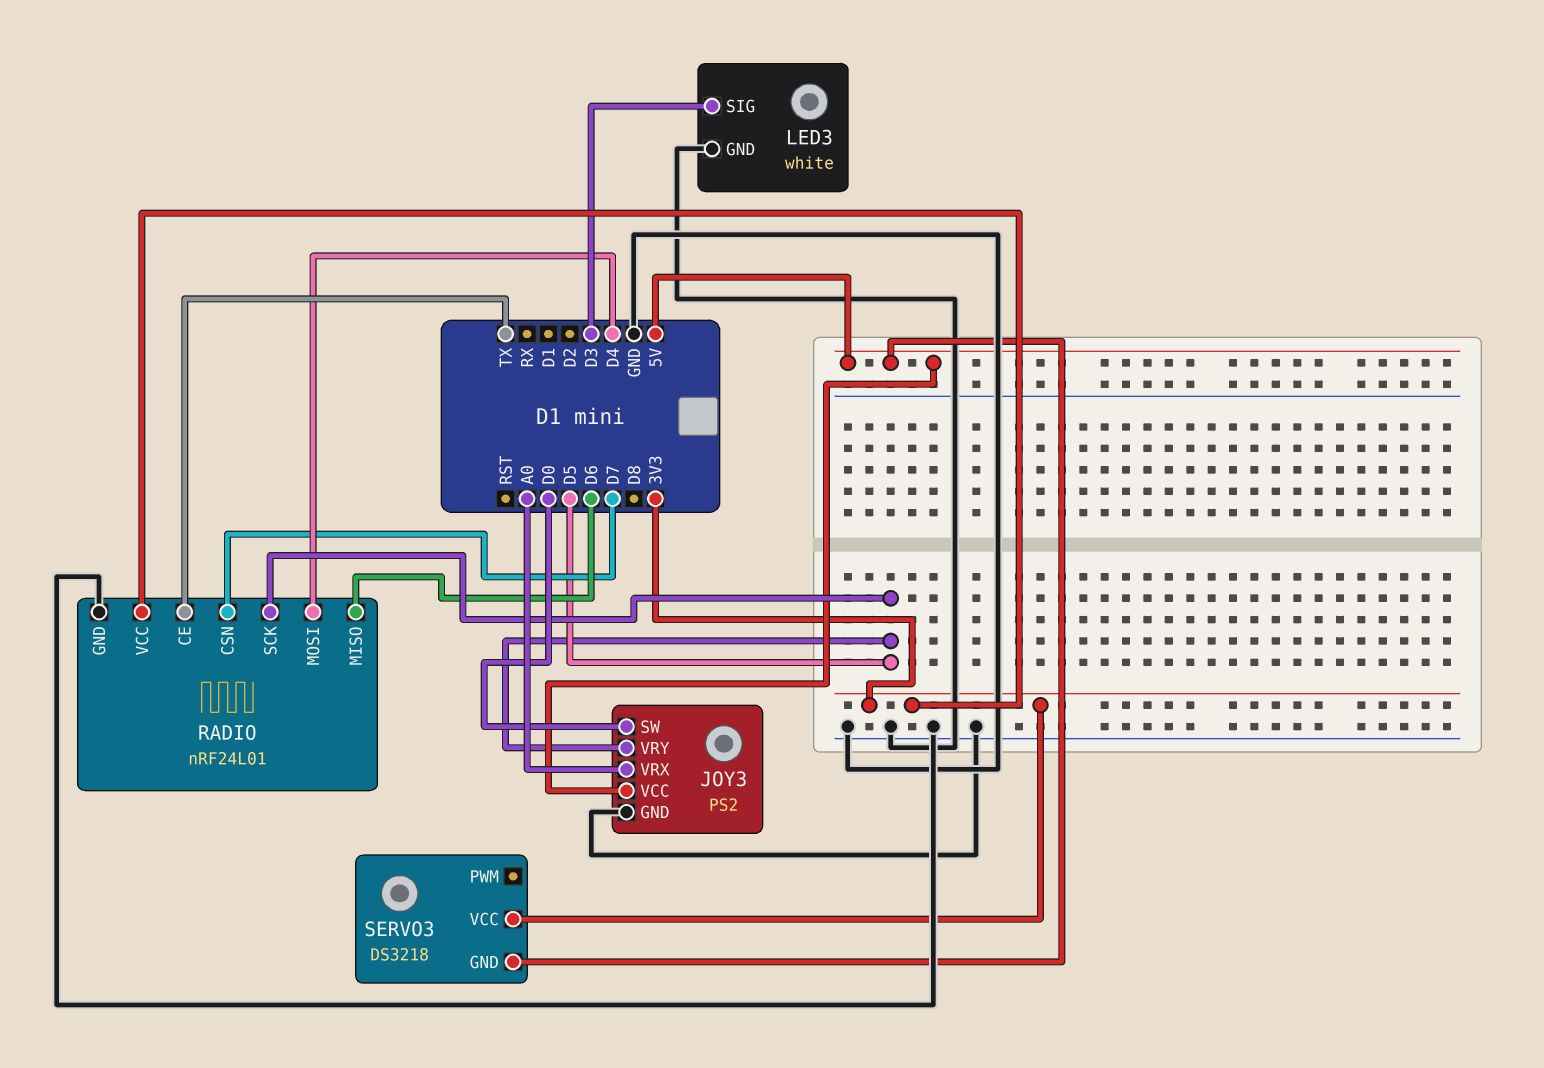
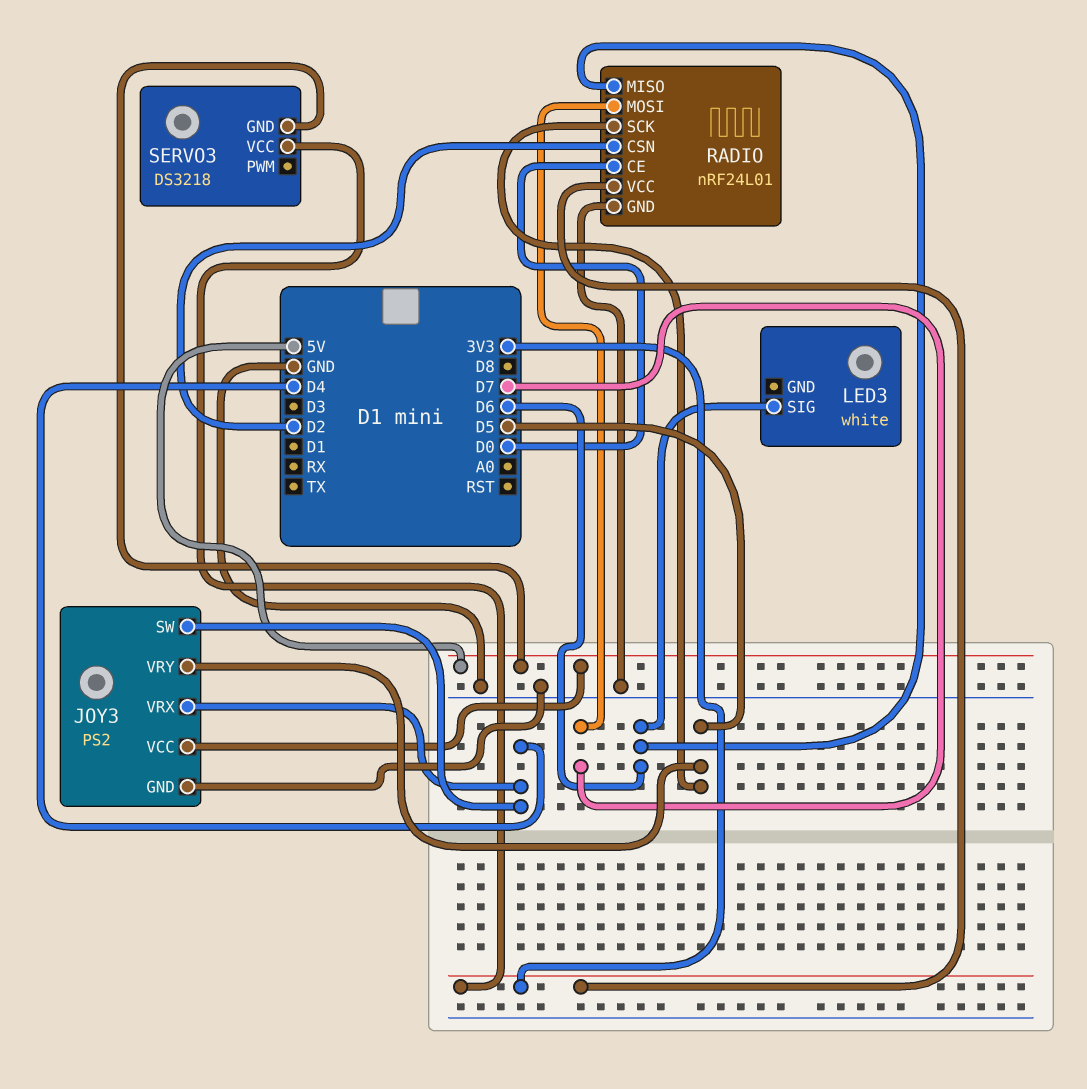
JOY3 pin SW: D0 -> D4
JOY3 pin VRX: A0 -> D4
LED3 pin GND: GND -> none
LED3 pin SIG: D3 -> D6
RADIO pin CE: TX -> D0
RADIO pin CSN: D7 -> D2
RADIO pin MOSI: D4 -> D7

